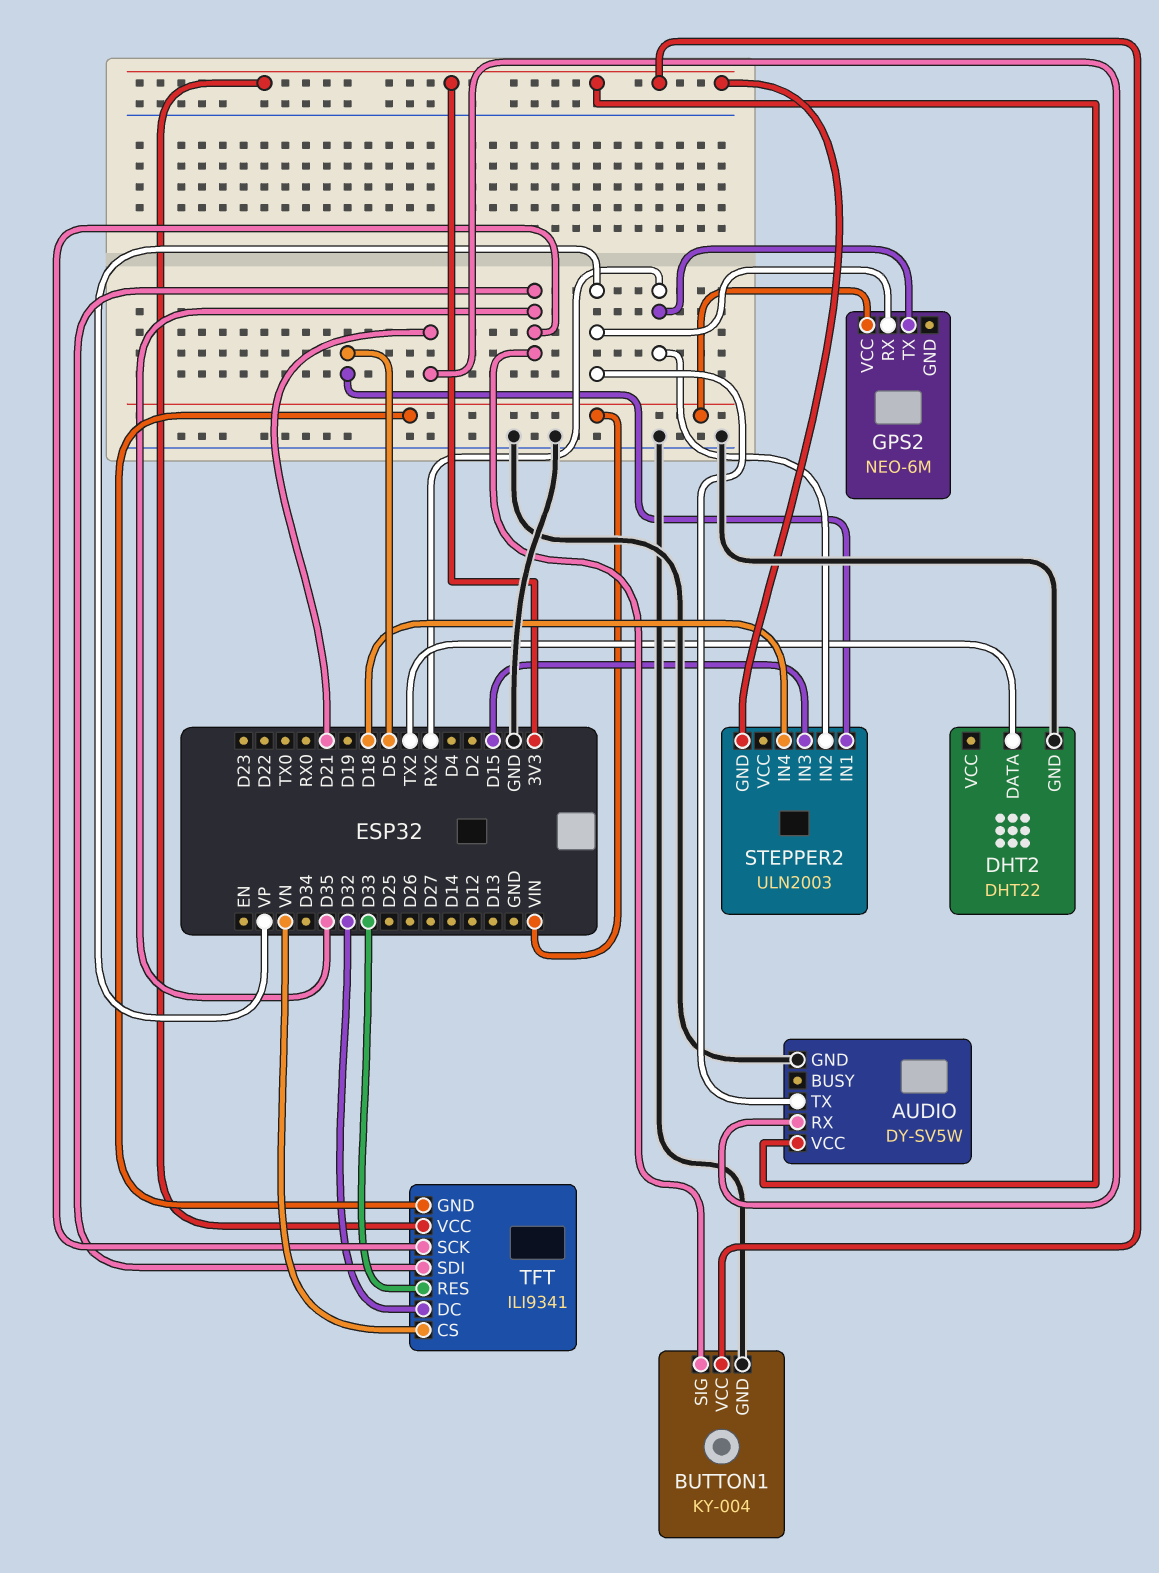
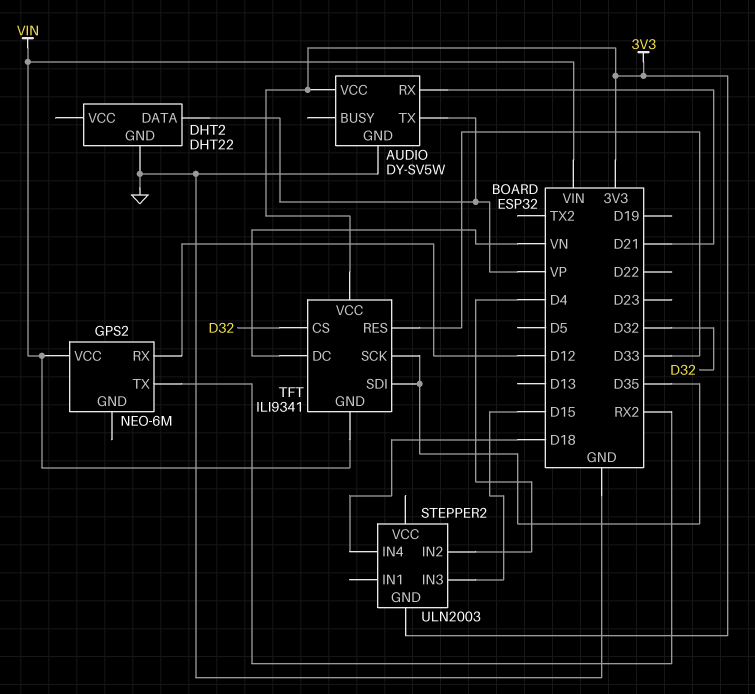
BUTTON1: KY-004 -> none
BUTTON1 pin GND: GND -> none
BUTTON1 pin SIG: D35 -> none
BUTTON1 pin VCC: 3V3 -> none
DHT2 pin DATA: TX2 -> VP
GPS2 pin RX: VP -> D12
STEPPER2 pin IN1: D5 -> none
STEPPER2 pin IN2: RX2 -> D4
TFT pin CS: VN -> D32
TFT pin DC: D32 -> VN

